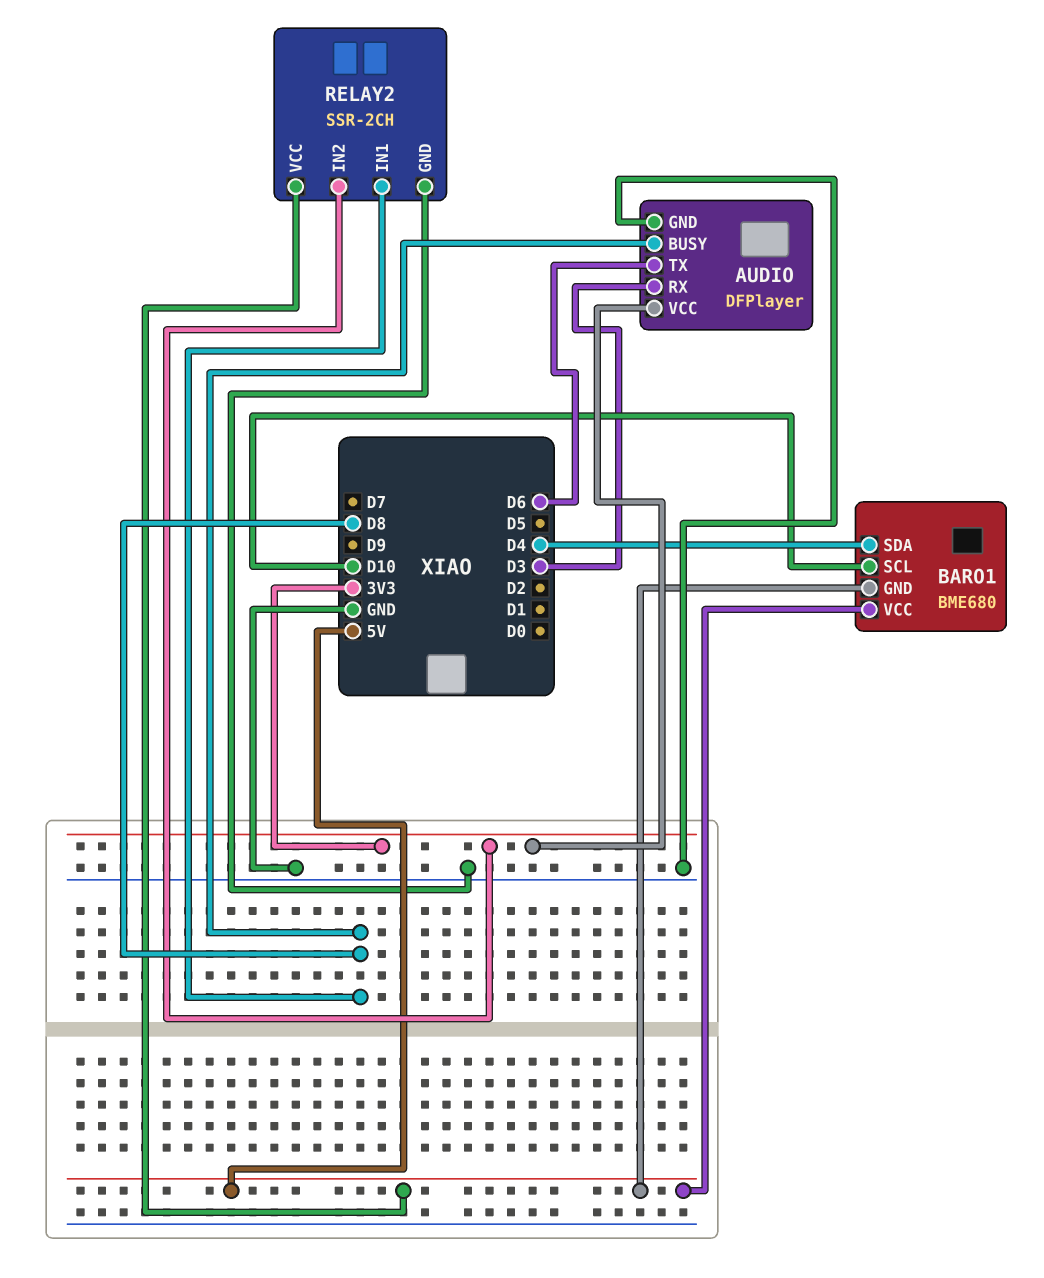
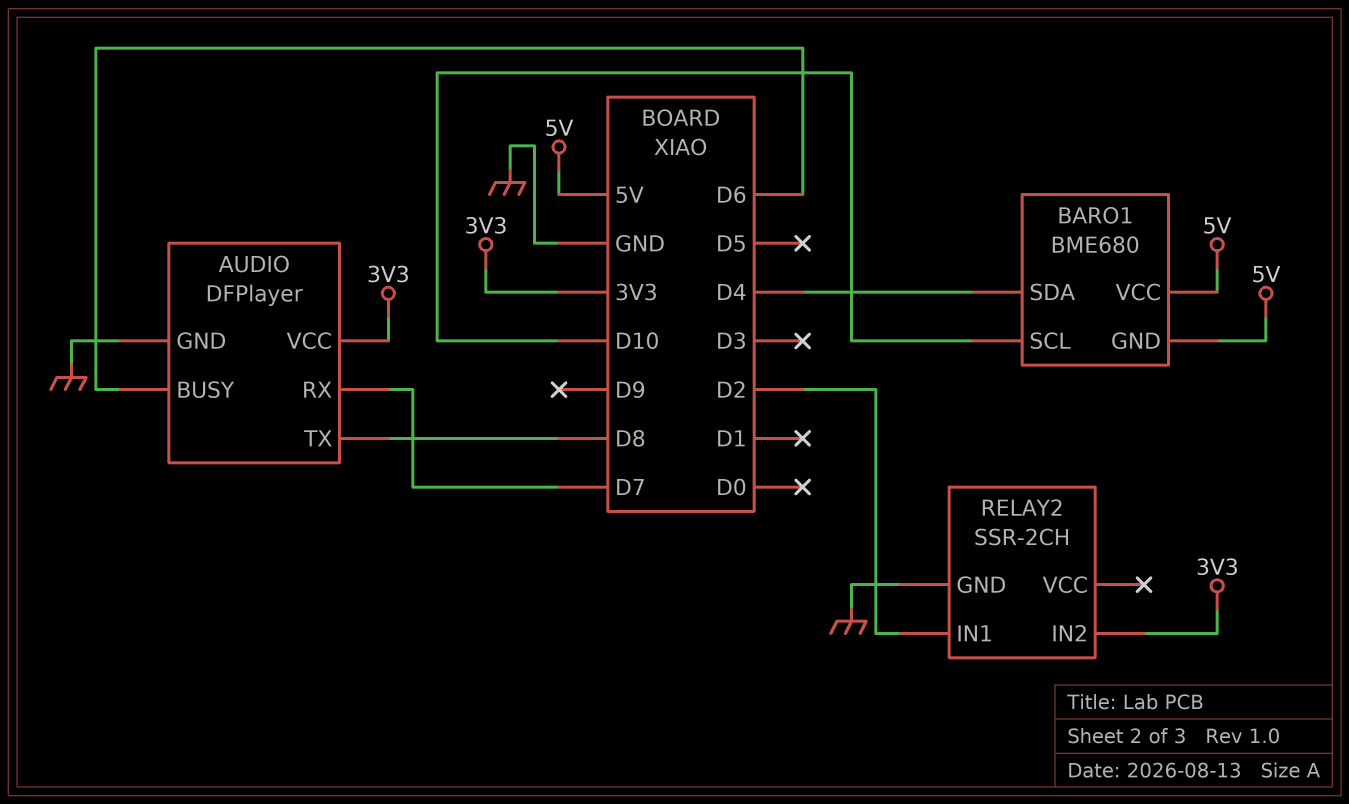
AUDIO pin BUSY: D8 -> D6
AUDIO pin RX: D3 -> D7
AUDIO pin TX: D6 -> D8
RELAY2 pin IN1: D8 -> D2
RELAY2 pin VCC: 5V -> none

